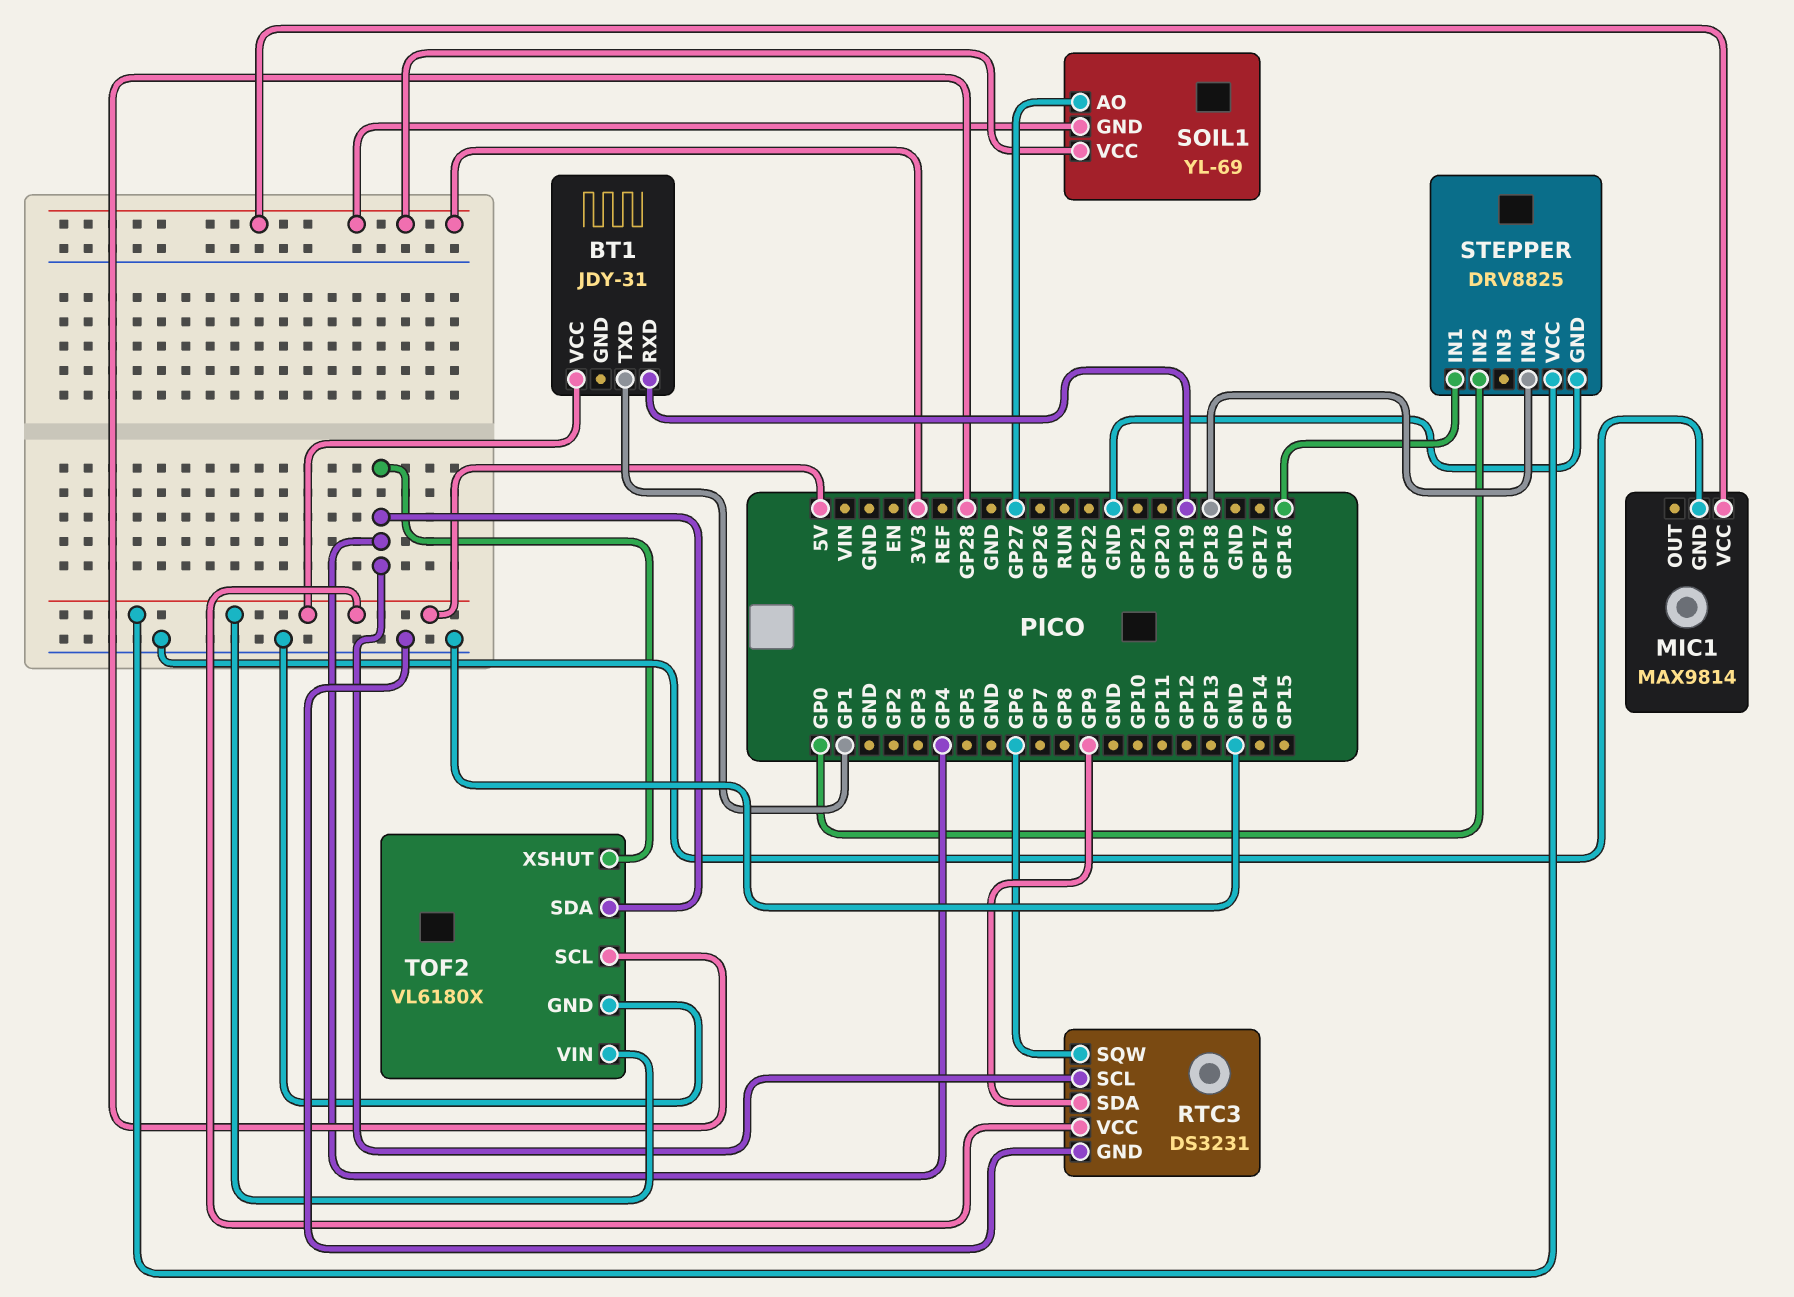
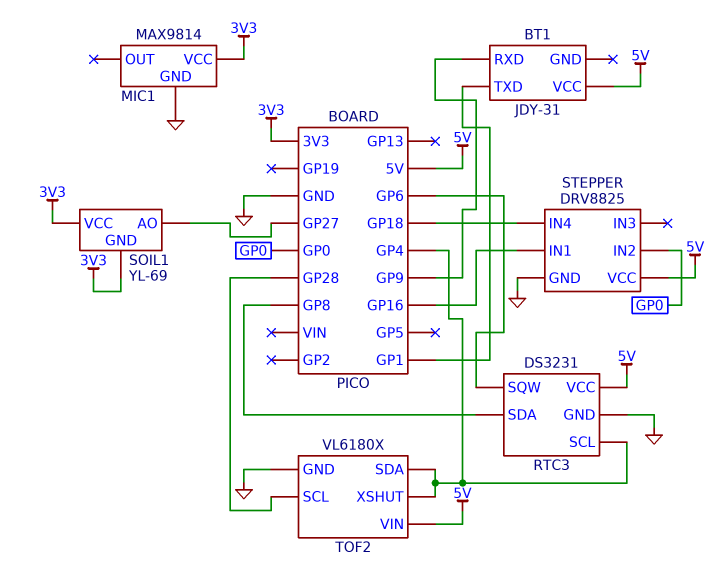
BT1 pin RXD: GP19 -> GP9
RTC3 pin SDA: GP9 -> GP8

